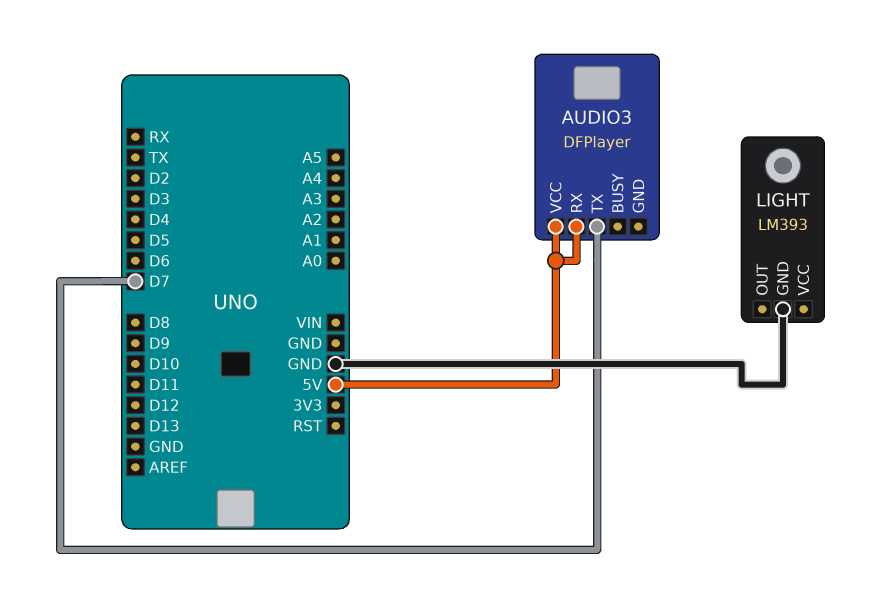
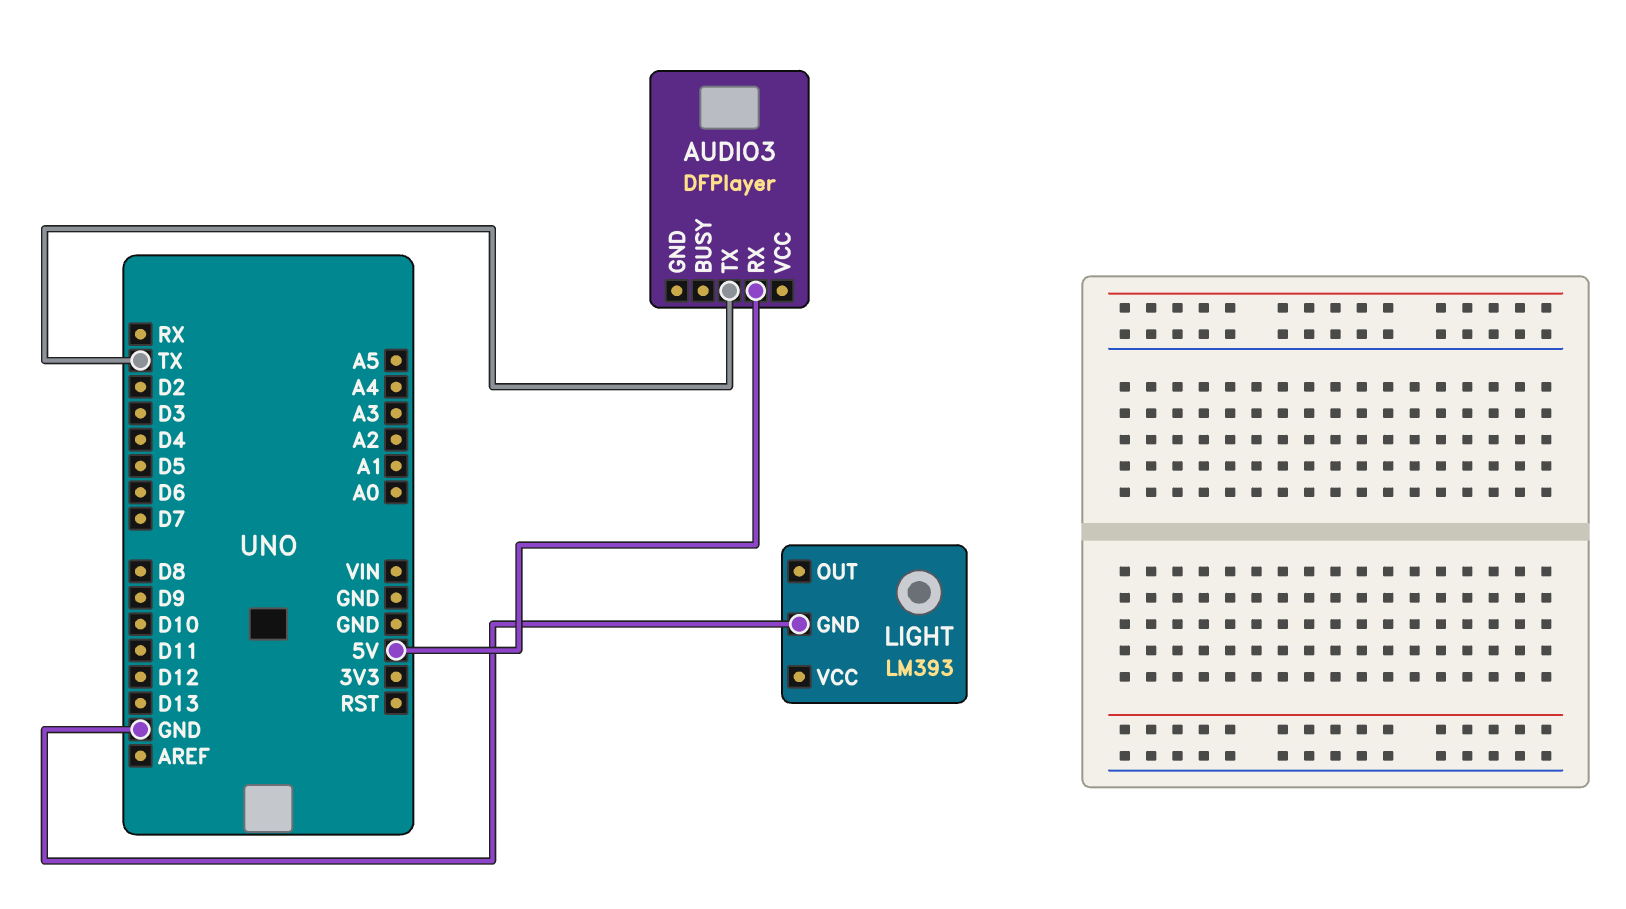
AUDIO3 pin TX: D7 -> TX
AUDIO3 pin VCC: 5V -> none

